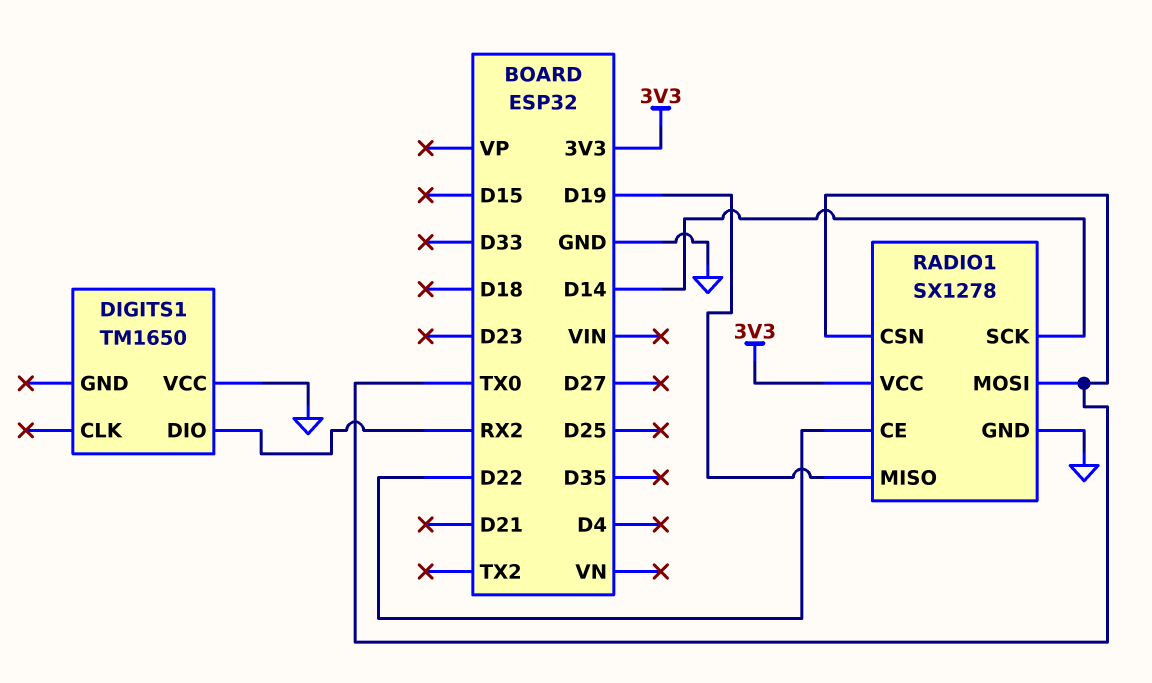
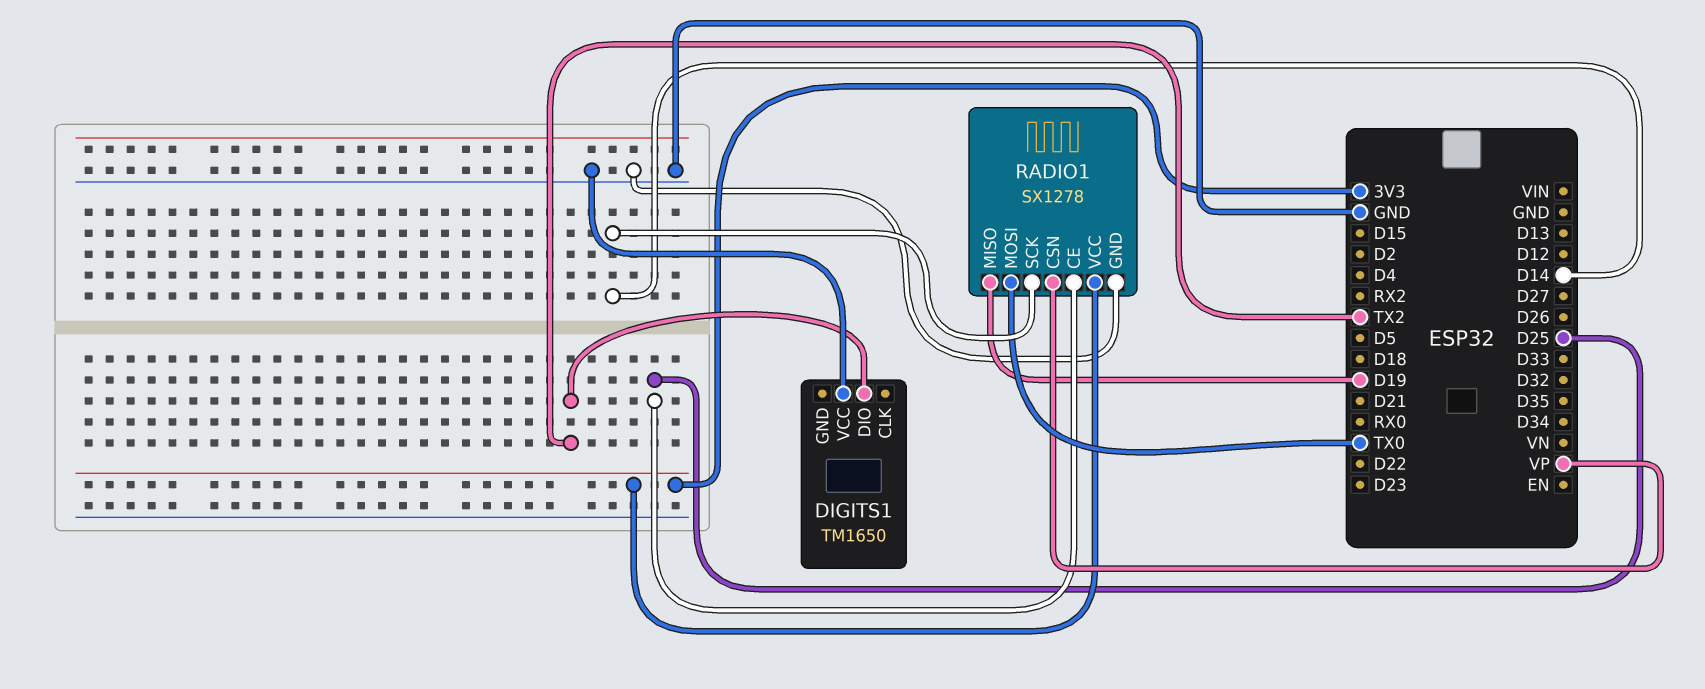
DIGITS1 pin DIO: RX2 -> TX2
RADIO1 pin CE: D22 -> D25
RADIO1 pin CSN: TX0 -> VP

